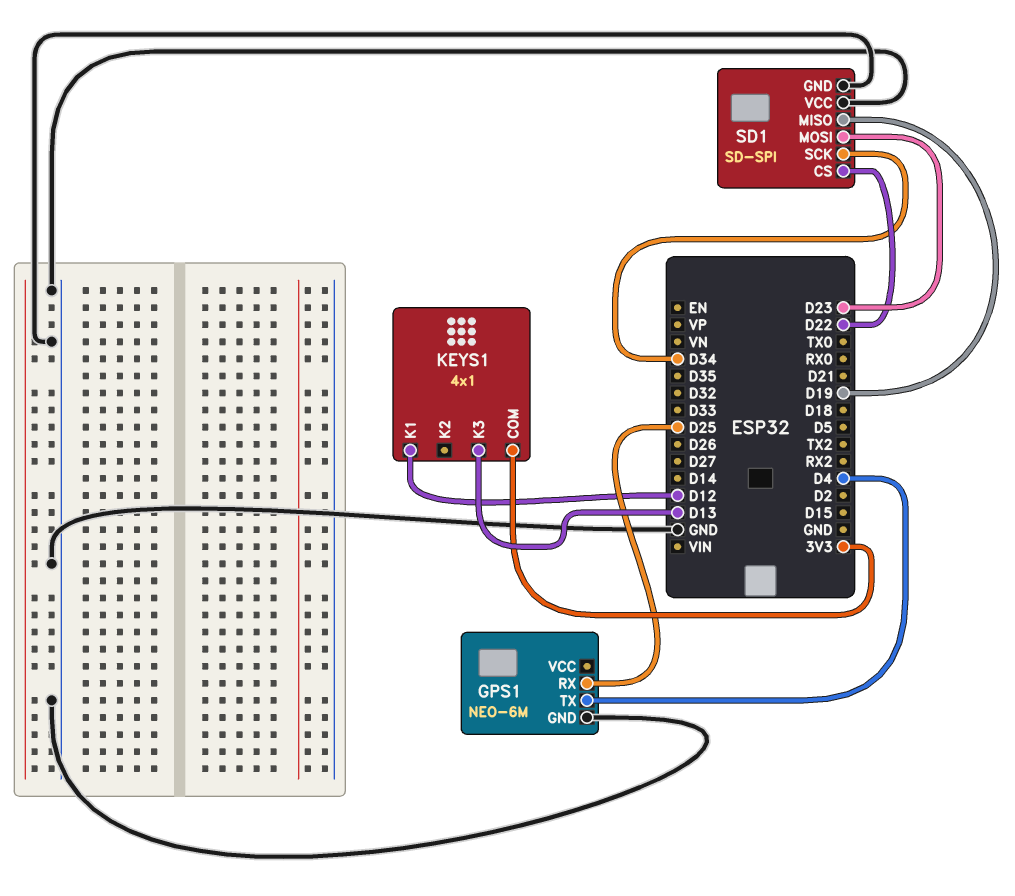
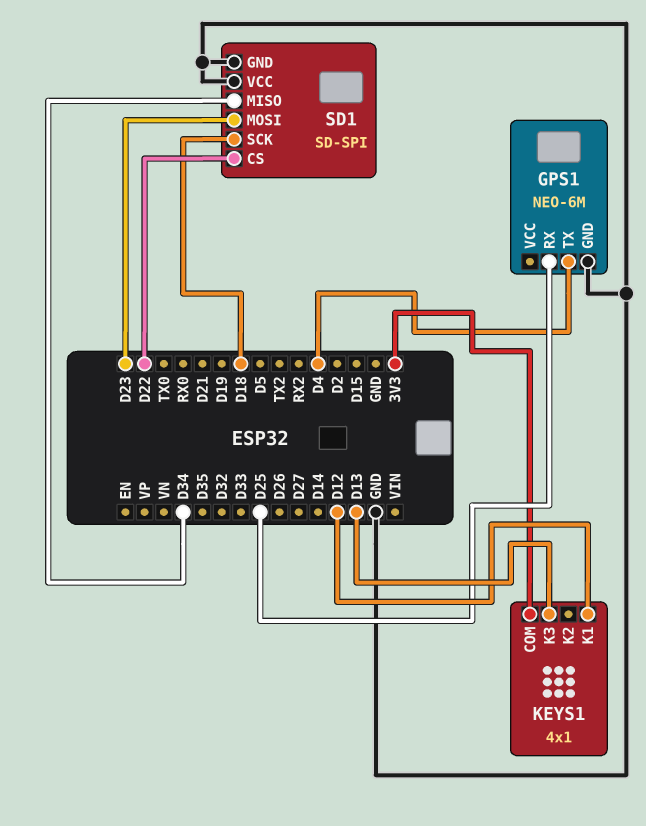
SD1 pin MISO: D19 -> D34
SD1 pin SCK: D34 -> D18

